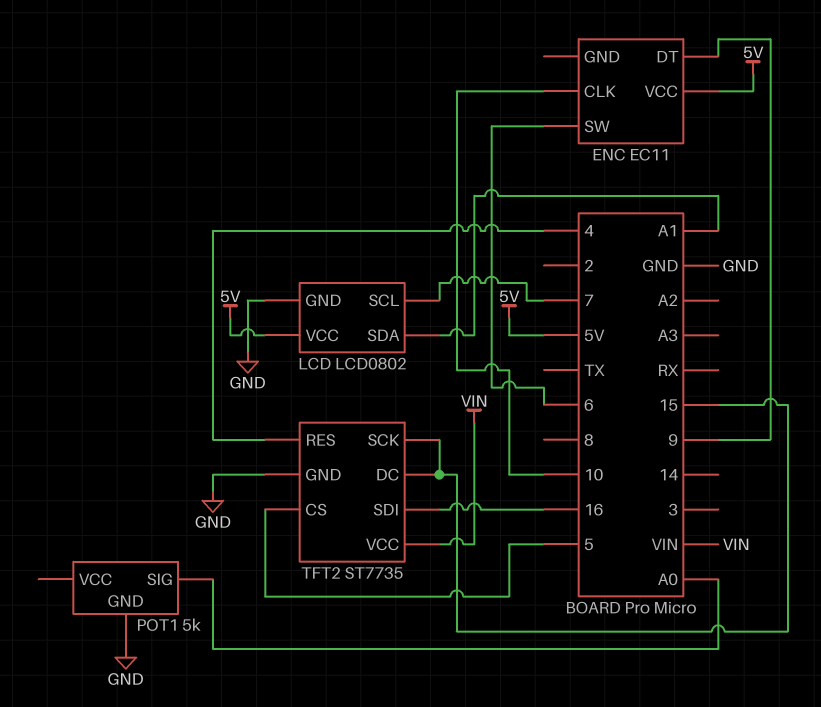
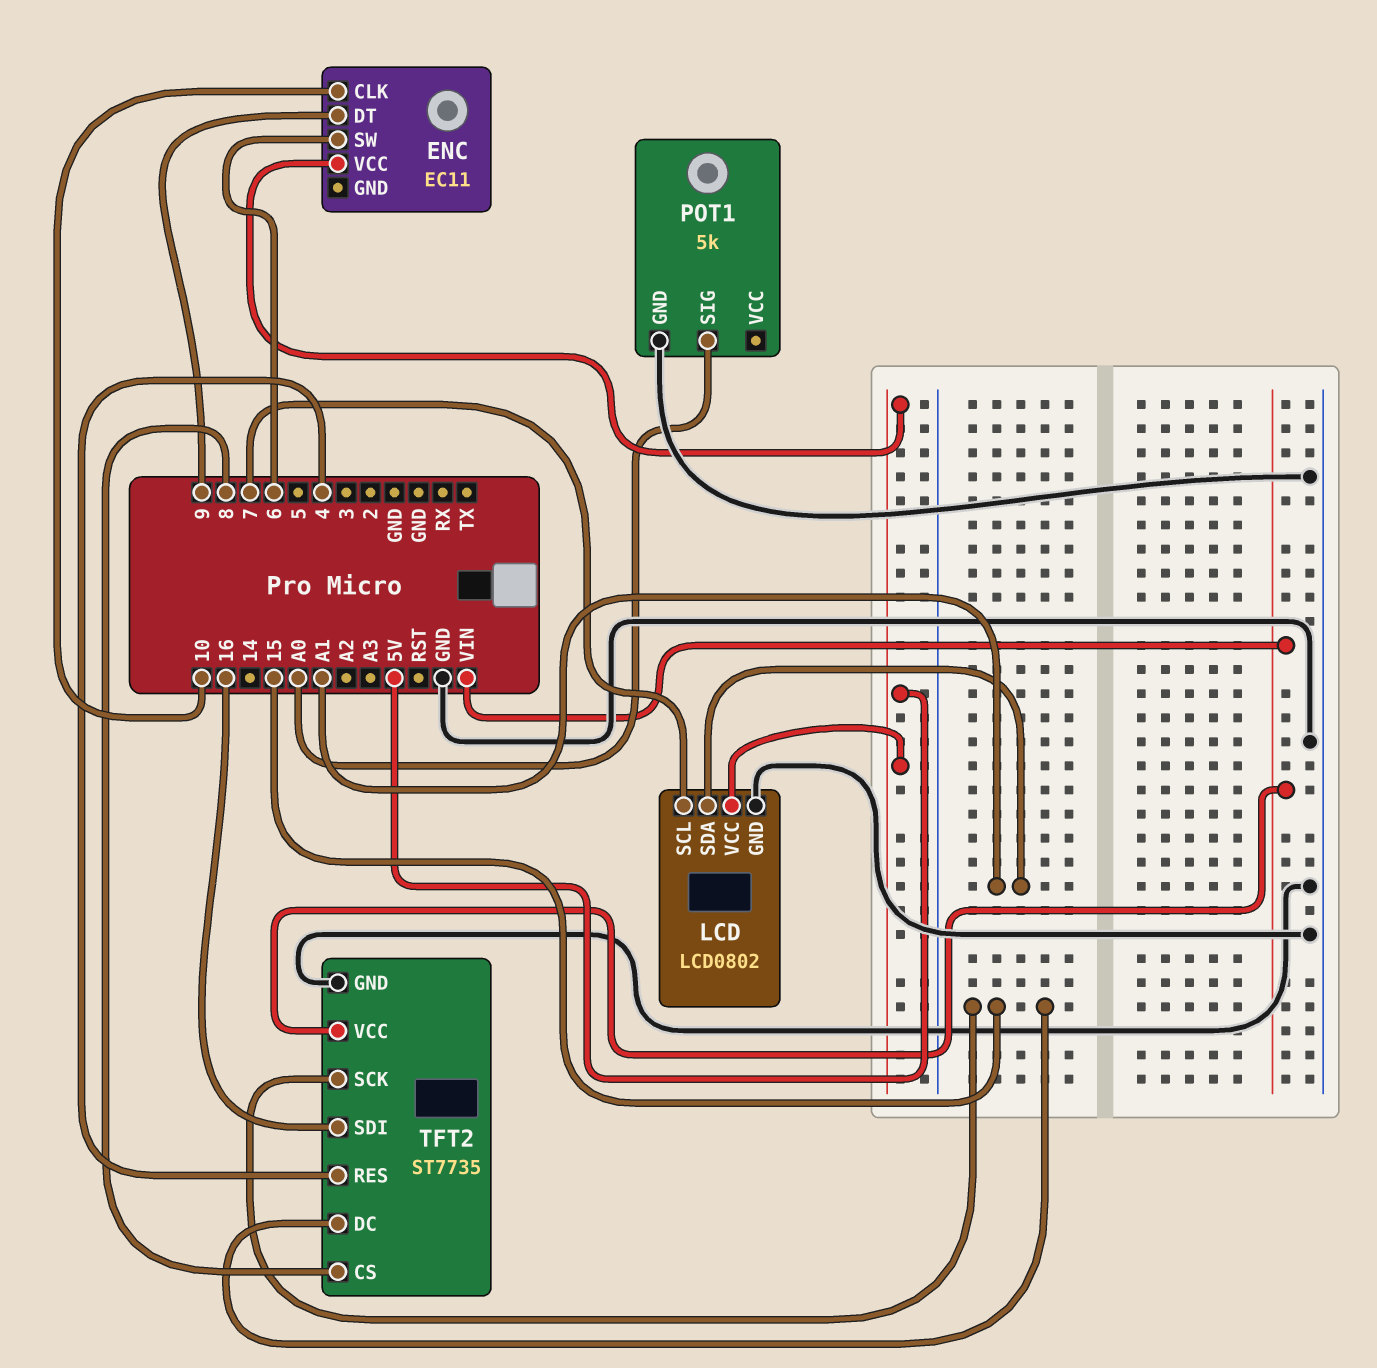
TFT2 pin CS: 5 -> 8

